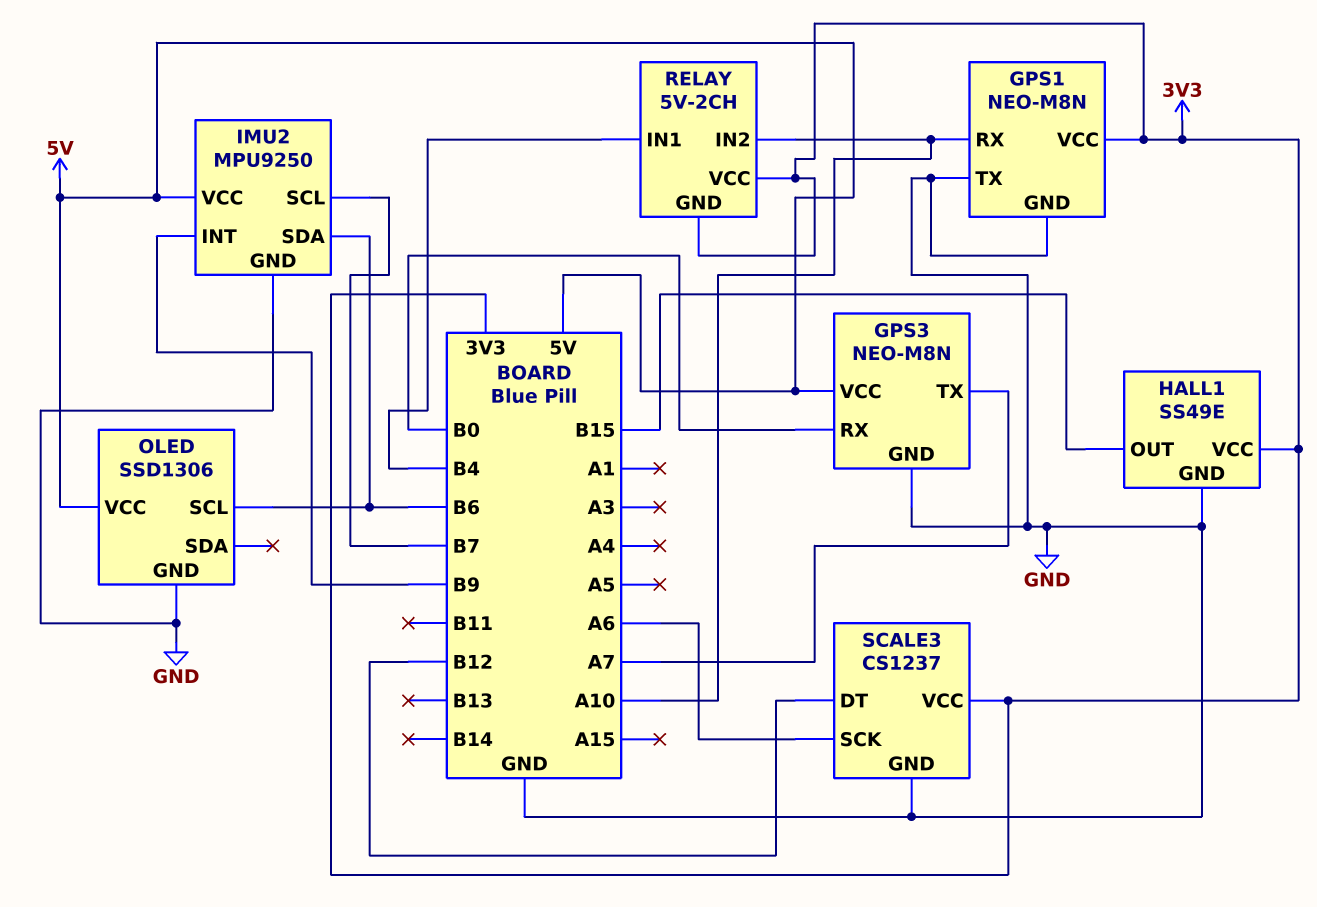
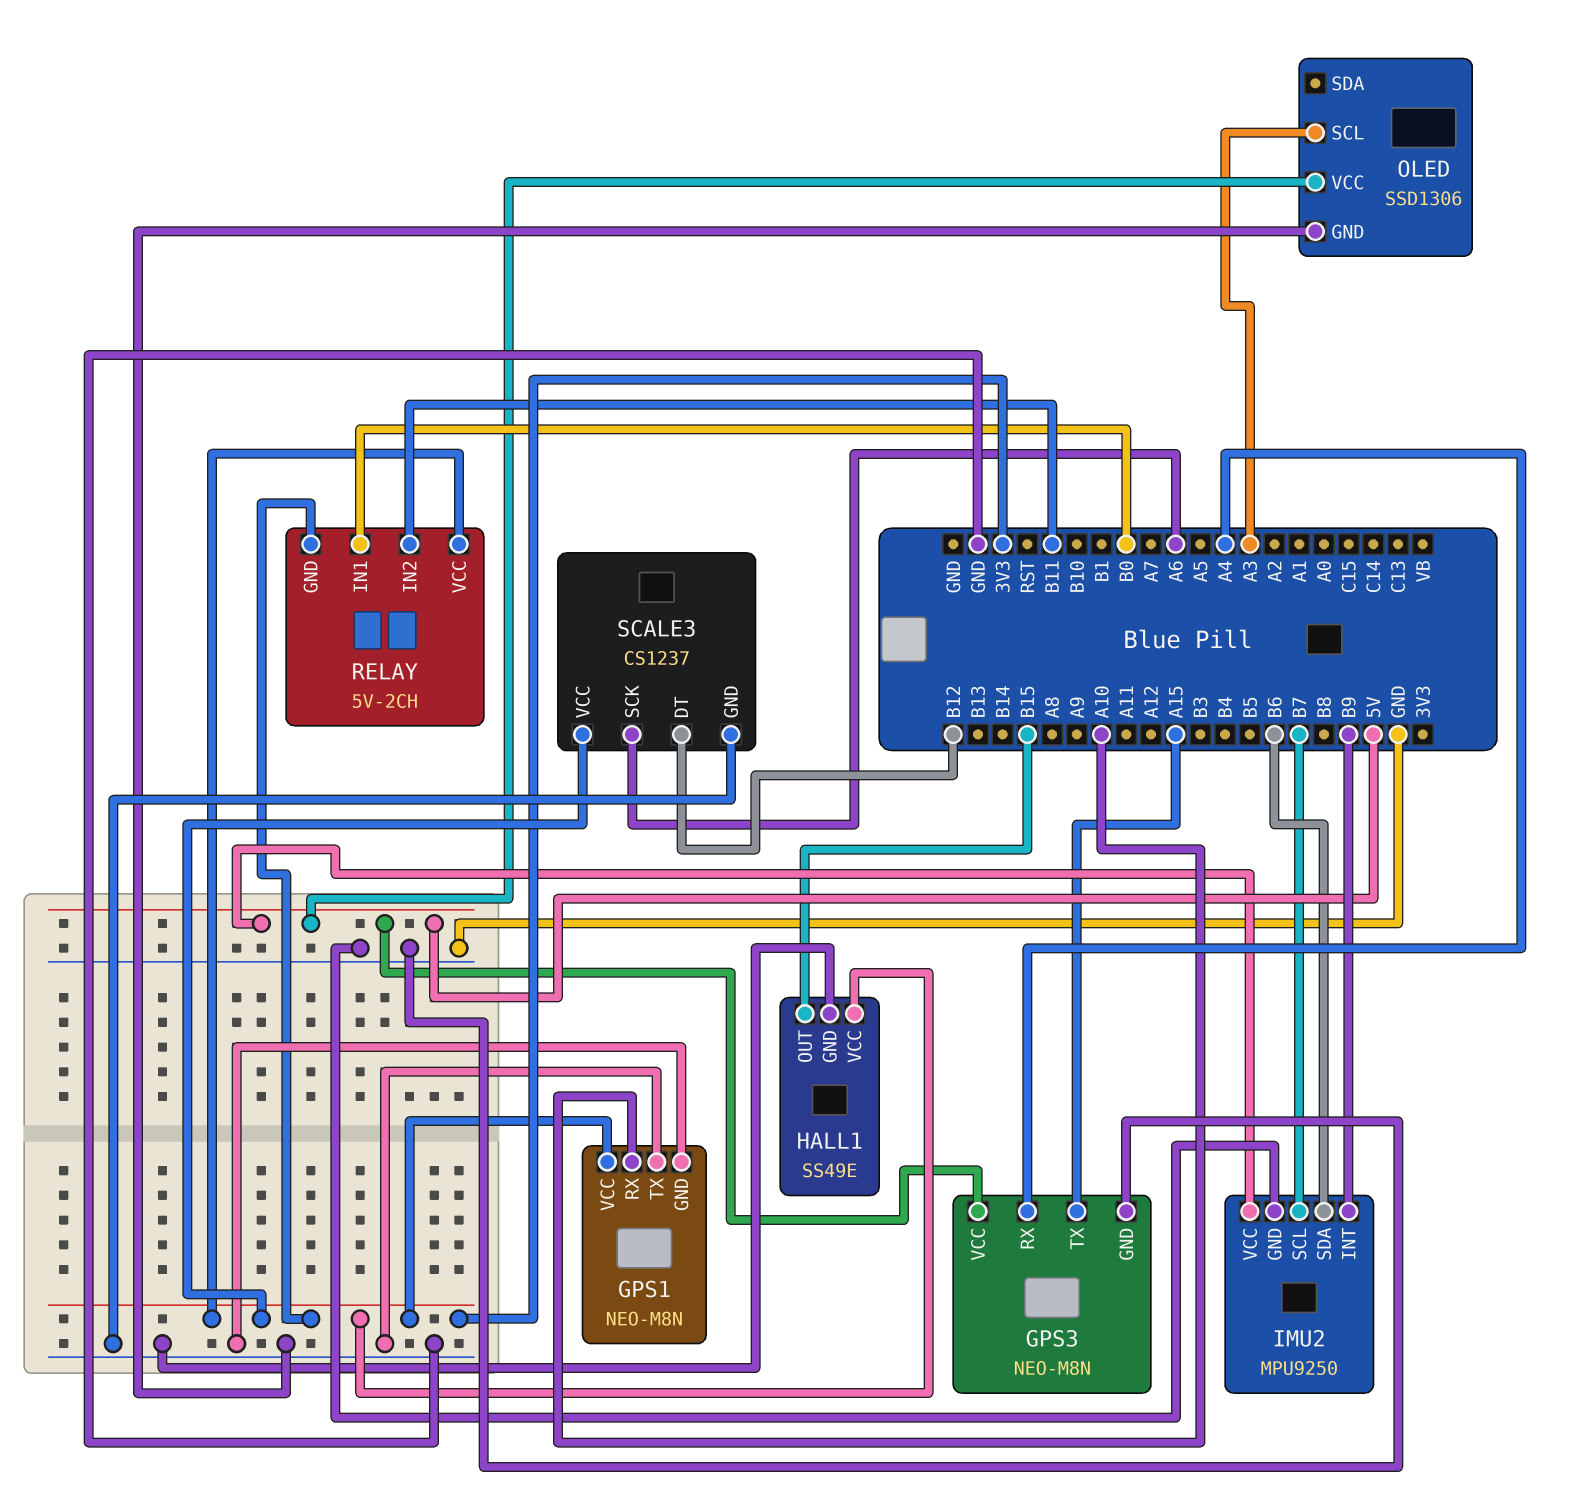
GPS3 pin RX: B0 -> A4
GPS3 pin TX: A7 -> A15
OLED pin SCL: B6 -> A3
RELAY pin IN1: B4 -> B0
RELAY pin IN2: A10 -> B11

